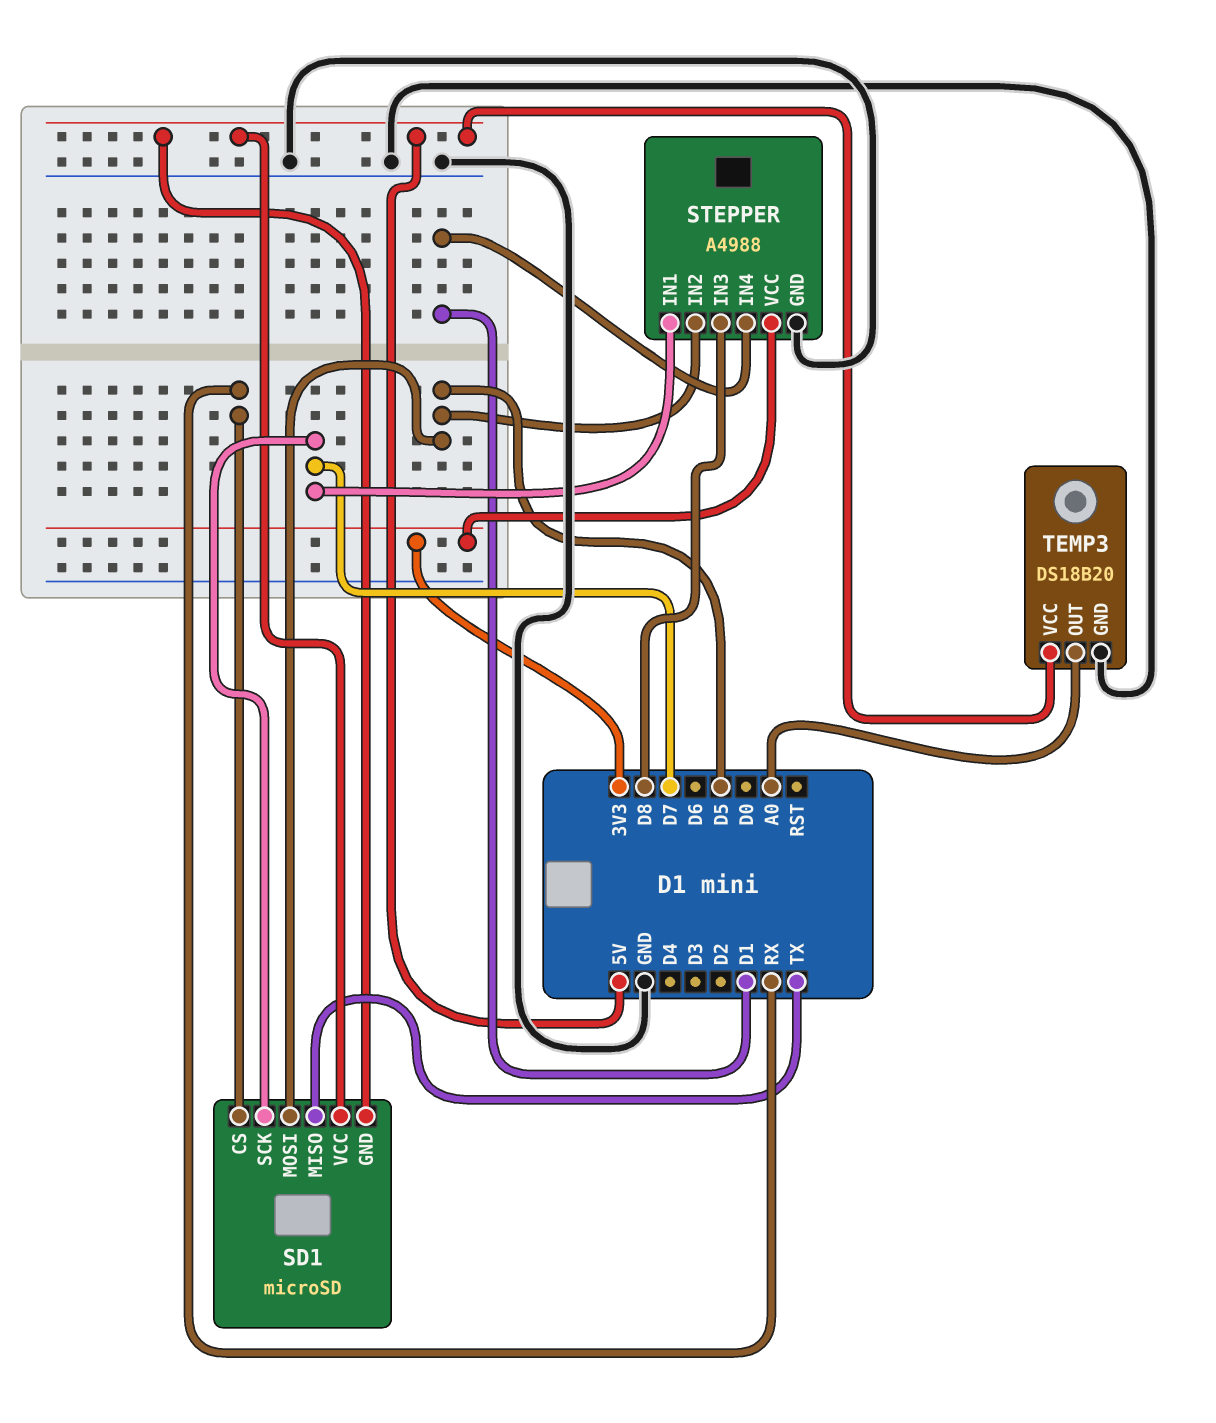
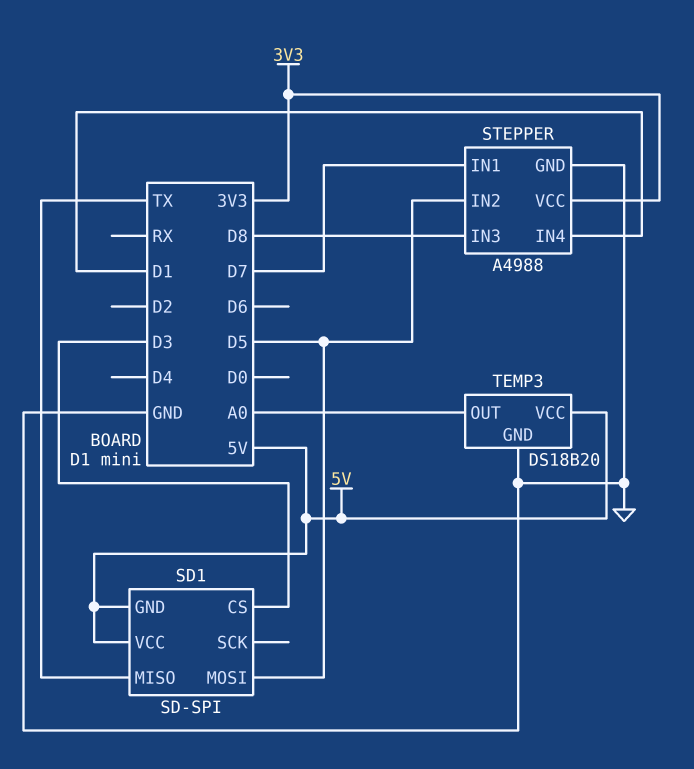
SD1: microSD -> SD-SPI
SD1 pin CS: RX -> D3
SD1 pin SCK: D7 -> none

